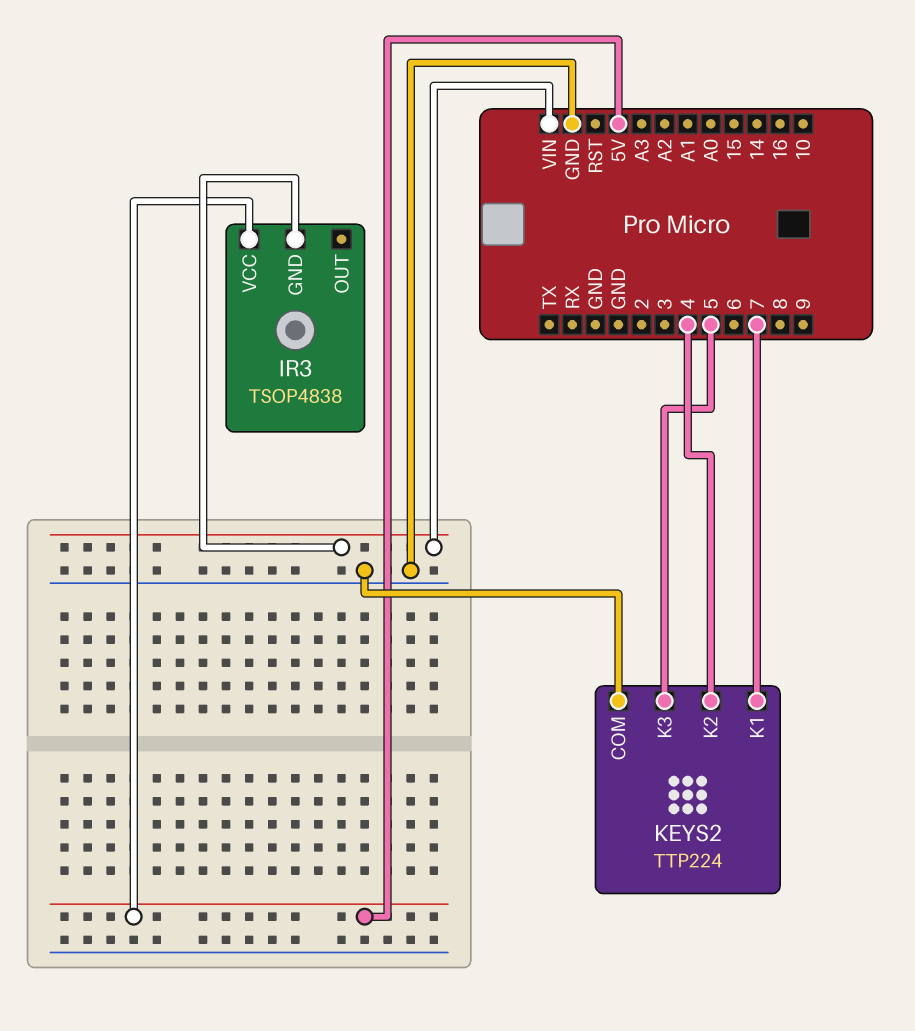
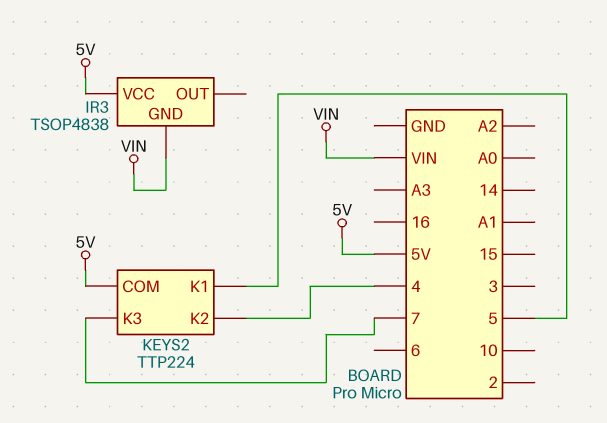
KEYS2 pin COM: GND -> 5V
KEYS2 pin K1: 7 -> 5
KEYS2 pin K3: 5 -> 7

